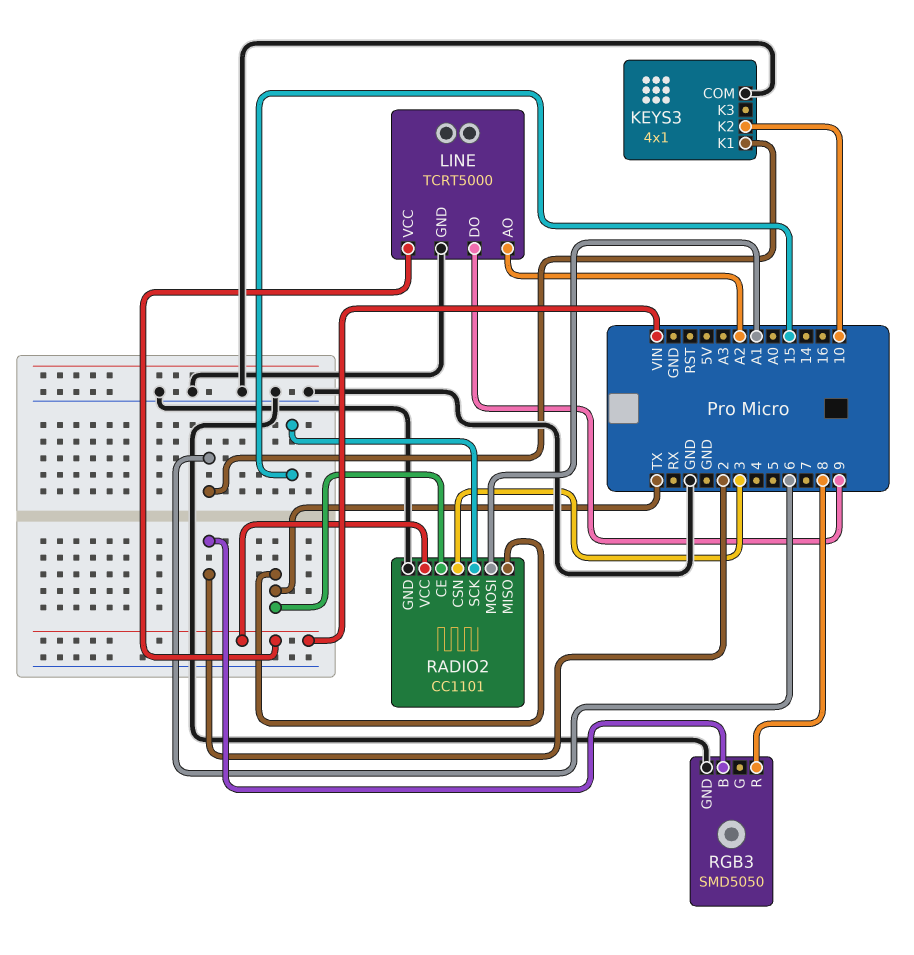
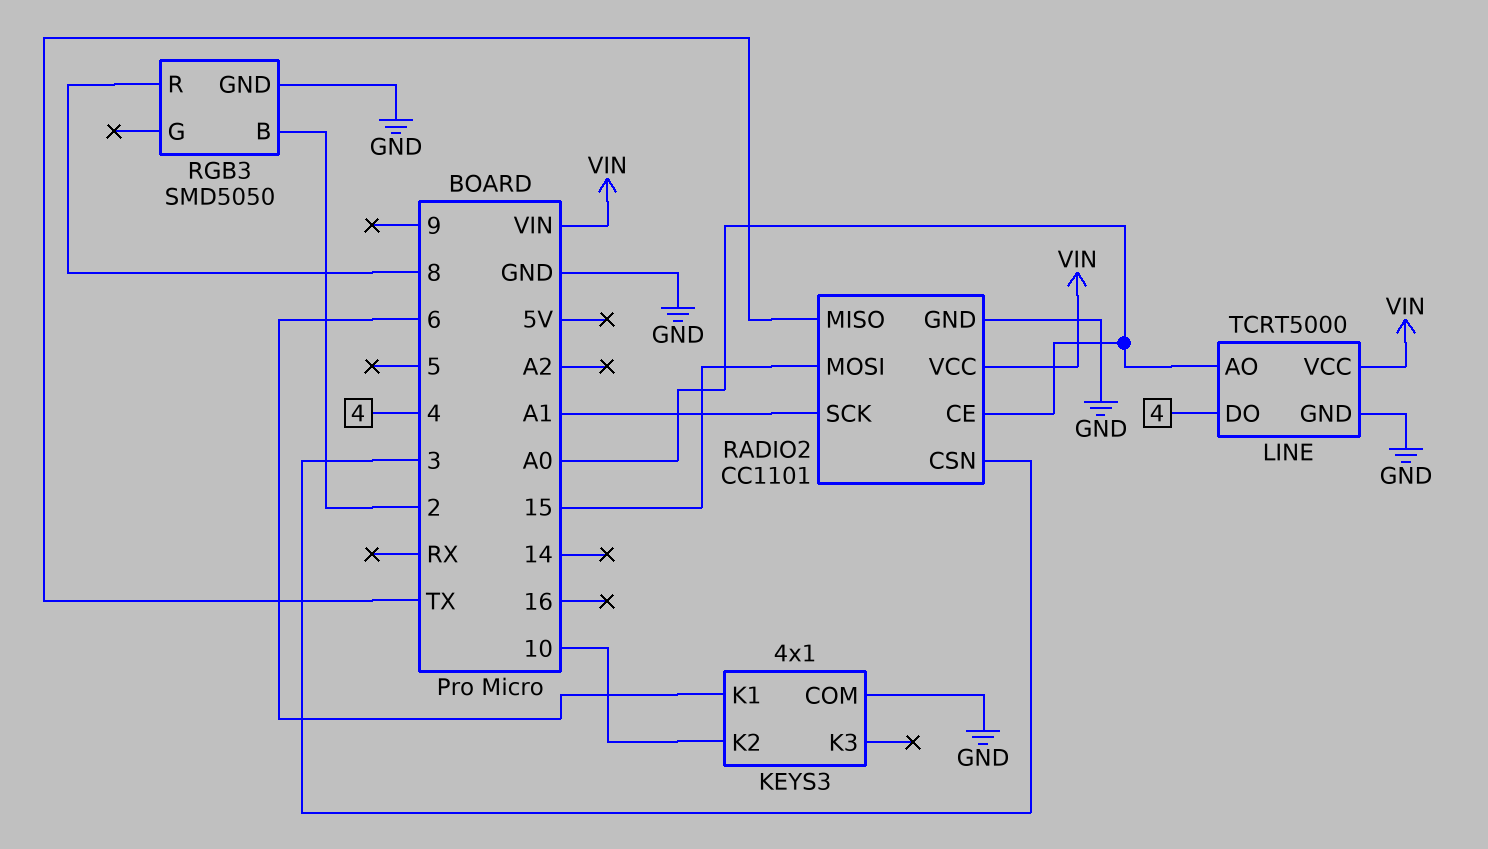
LINE pin AO: A2 -> A0
LINE pin DO: 9 -> 4
RADIO2 pin CE: TX -> A0
RADIO2 pin MOSI: A1 -> 15
RADIO2 pin SCK: 15 -> A1

